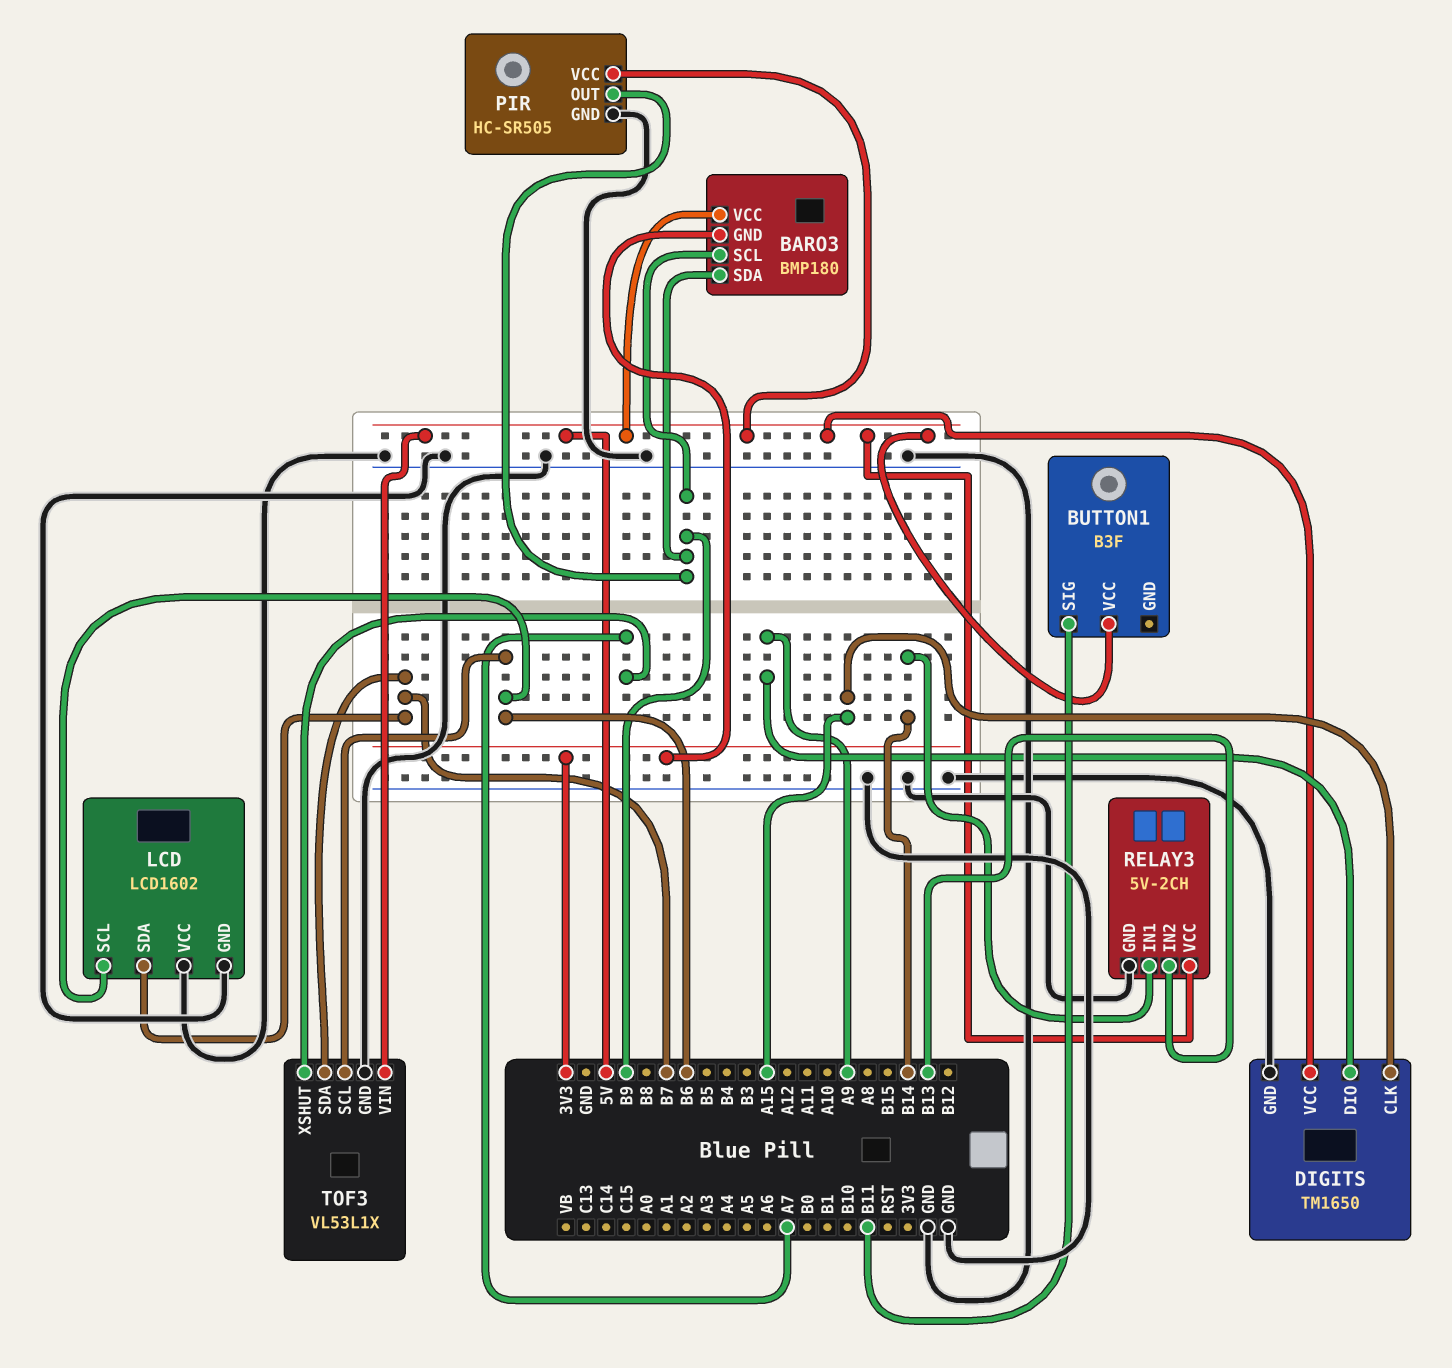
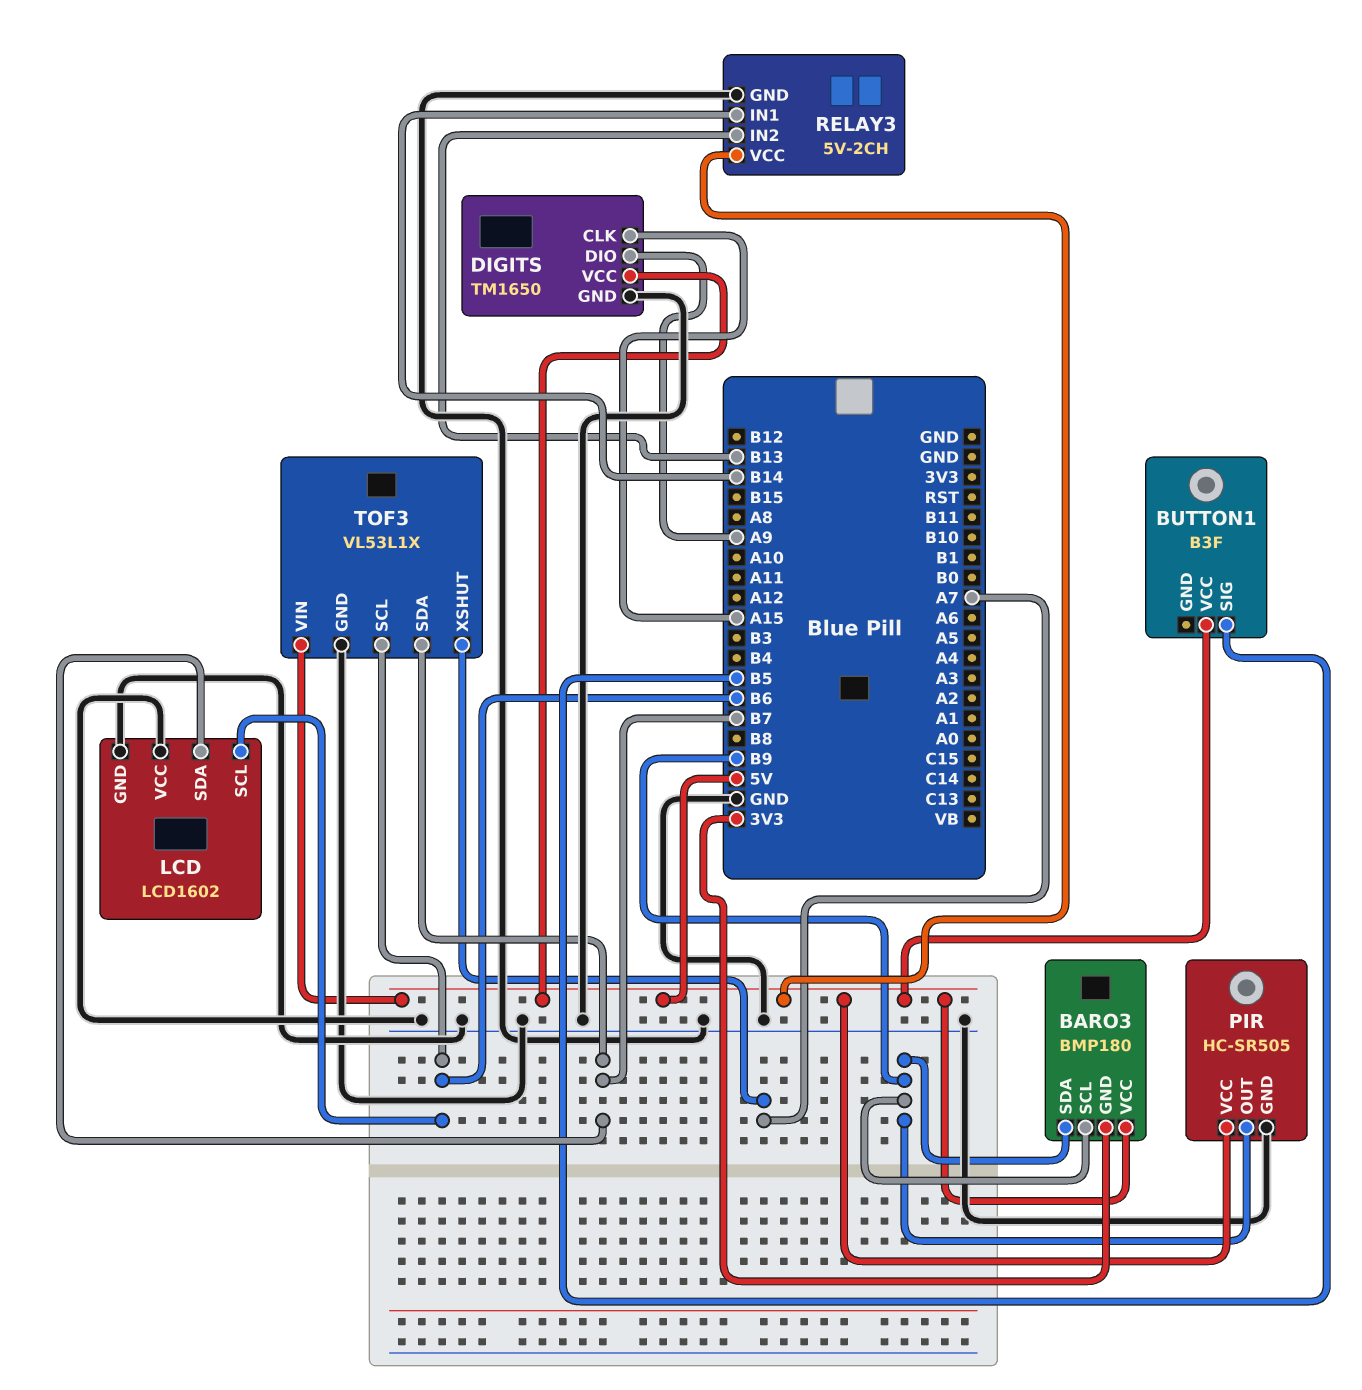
BUTTON1 pin SIG: B11 -> B5

